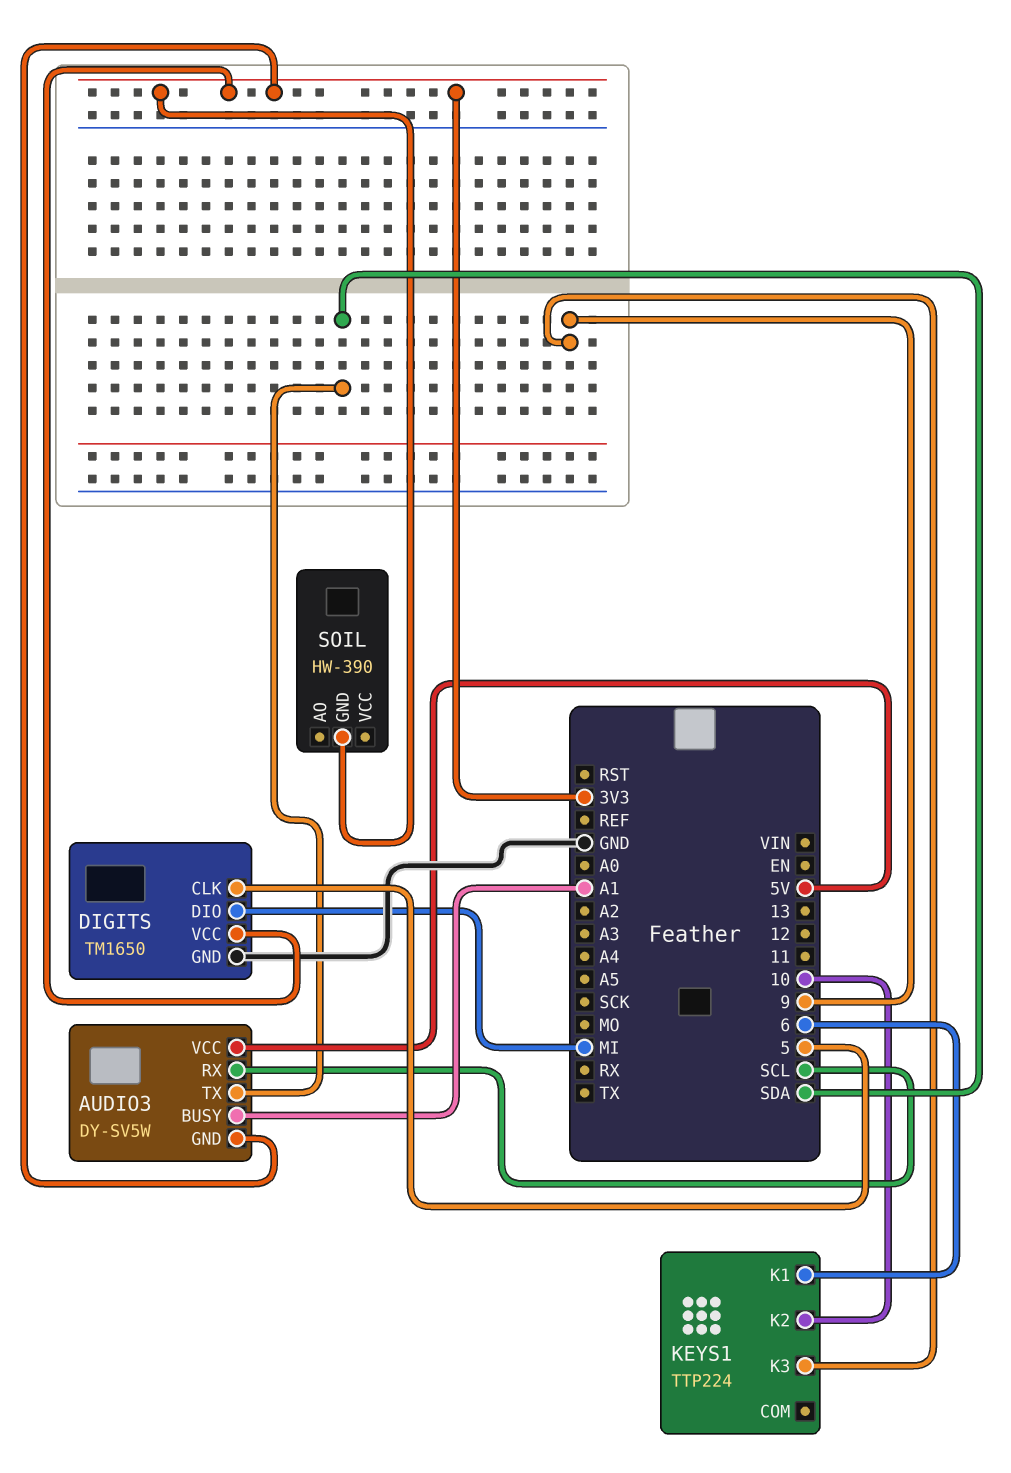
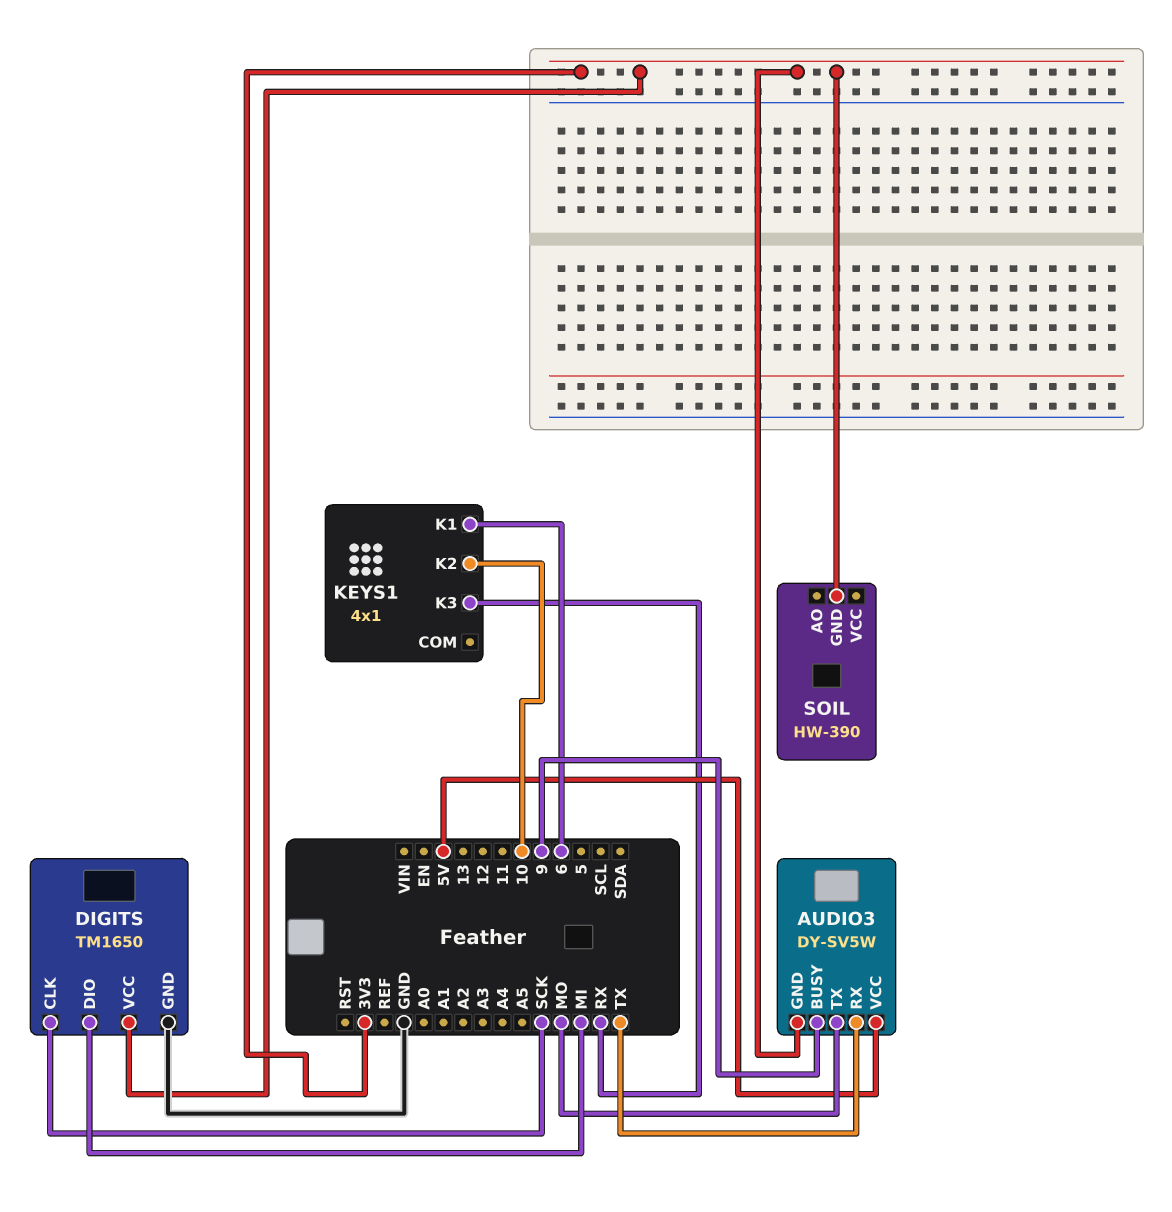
AUDIO3 pin BUSY: A1 -> 9
AUDIO3 pin RX: SCL -> TX
AUDIO3 pin TX: SDA -> MO
DIGITS pin CLK: 5 -> SCK
KEYS1: TTP224 -> 4x1
KEYS1 pin K3: 9 -> RX

